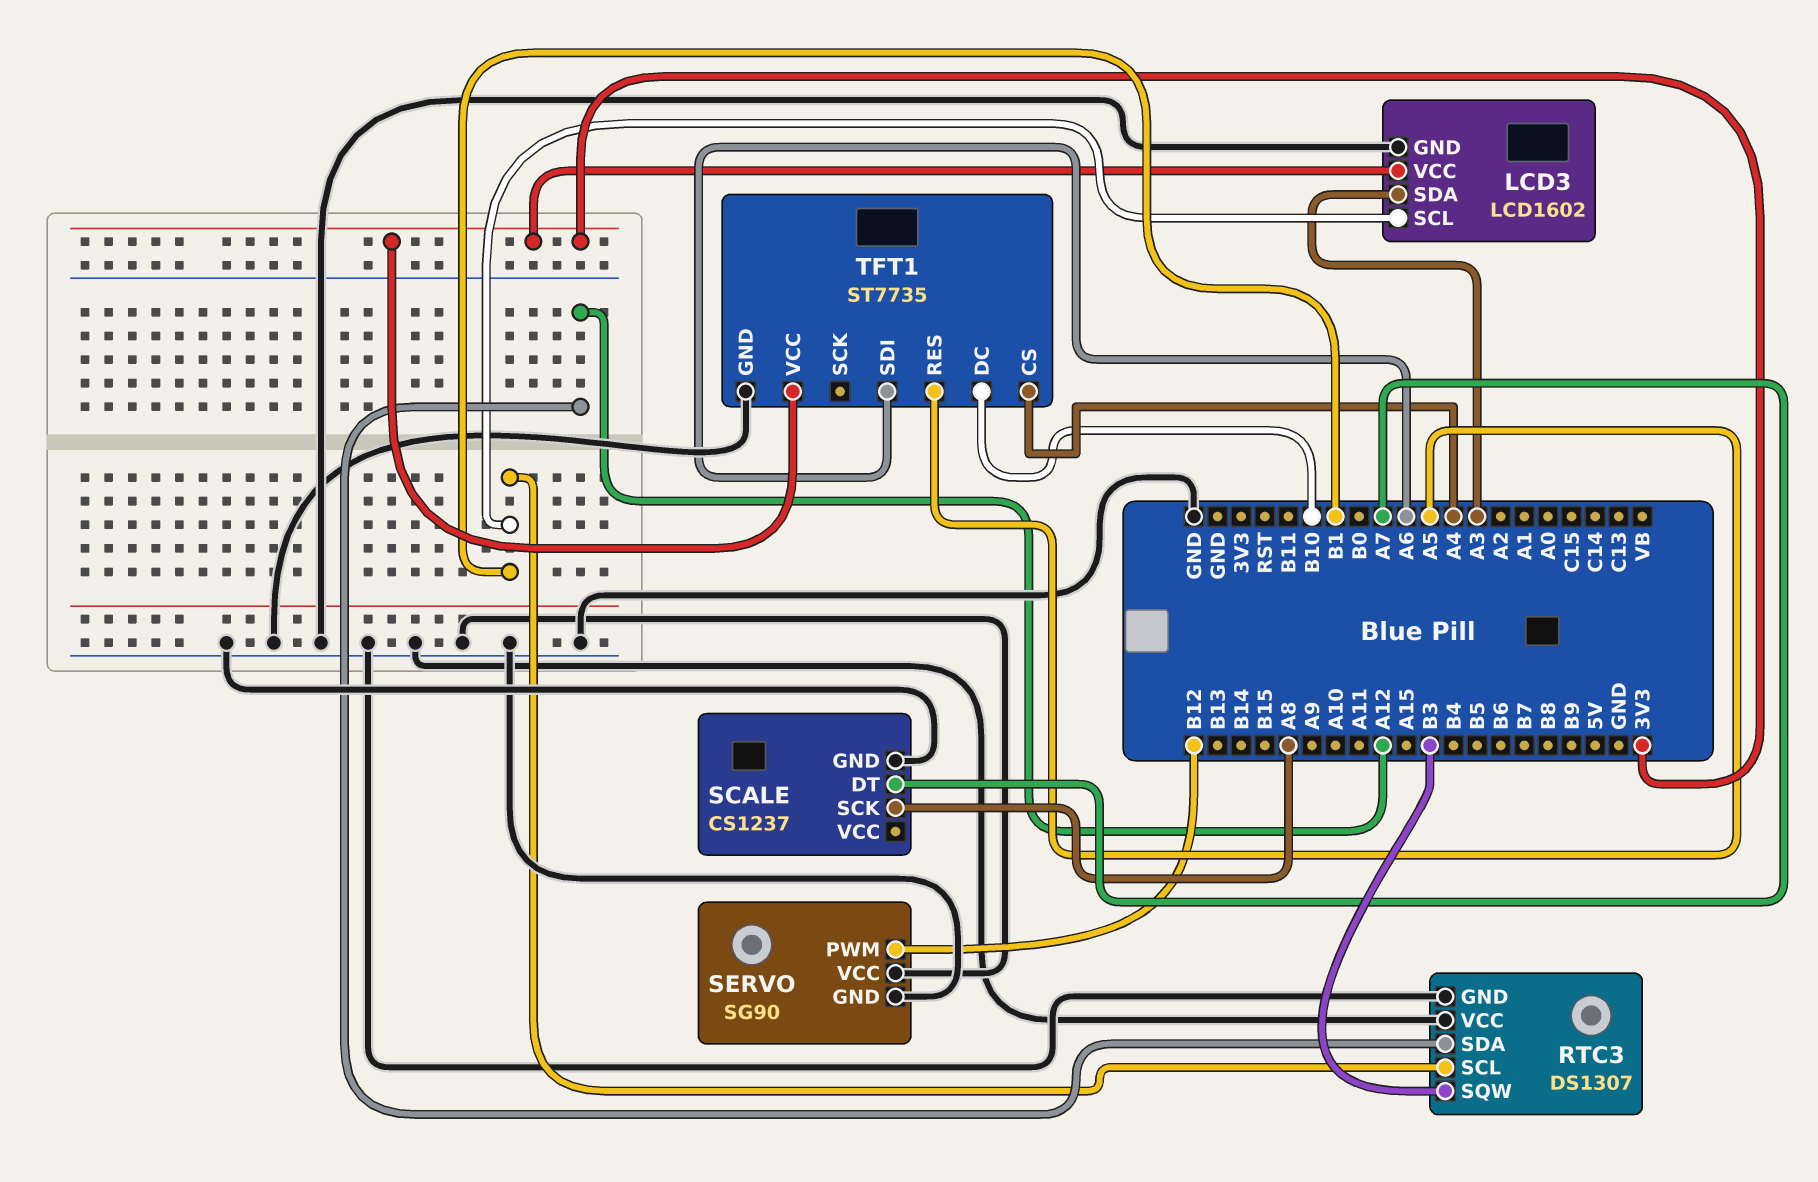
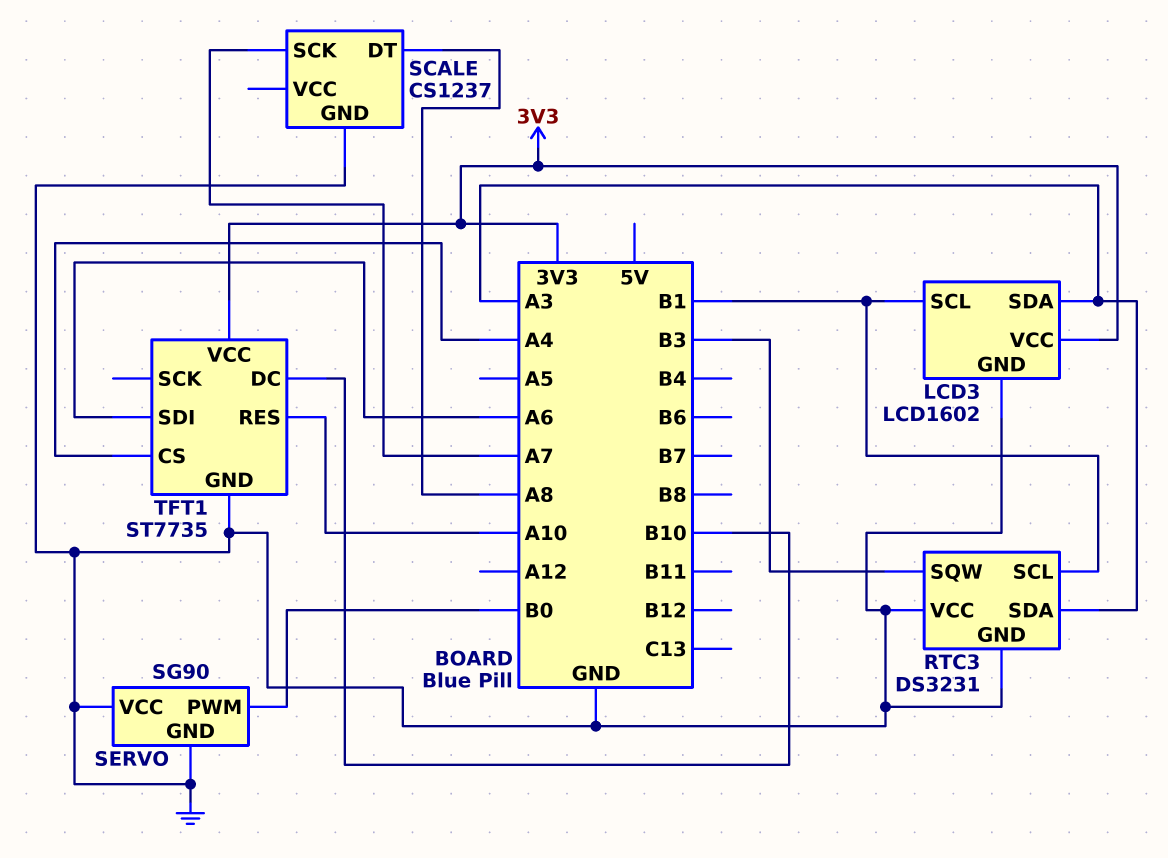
RTC3: DS1307 -> DS3231
RTC3 pin SDA: A12 -> A3
SCALE pin DT: A7 -> A8
SCALE pin SCK: A8 -> A7
SERVO pin PWM: B12 -> B0
TFT1 pin RES: A5 -> A10

